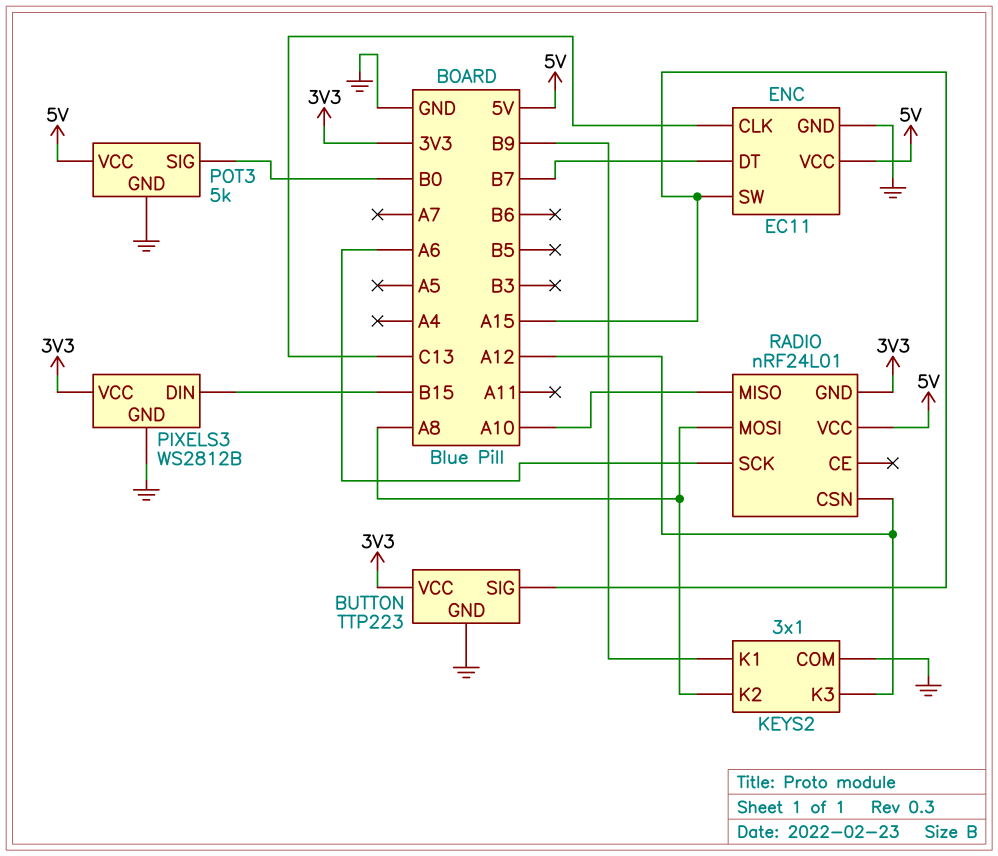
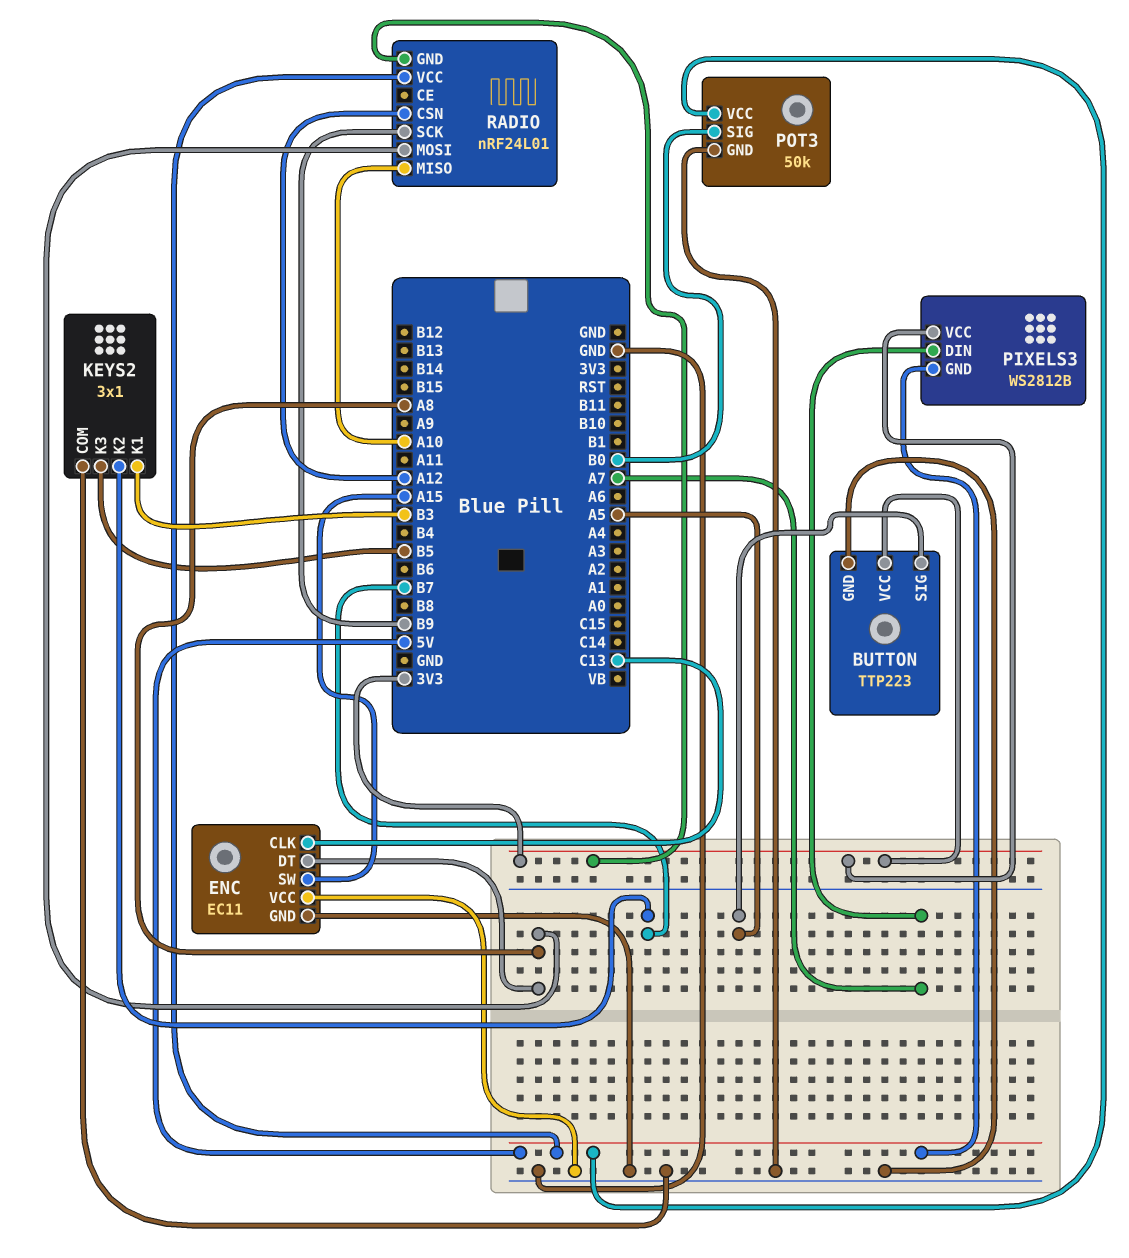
BUTTON pin SIG: A15 -> A5
ENC pin DT: B7 -> A8
ENC pin VCC: 5V -> GND
KEYS2 pin K1: B9 -> B3
KEYS2 pin K2: A8 -> B7
KEYS2 pin K3: A12 -> B5
PIXELS3 pin DIN: B15 -> A7
PIXELS3 pin GND: GND -> 5V
POT3: 5k -> 50k
RADIO pin SCK: A6 -> B9

